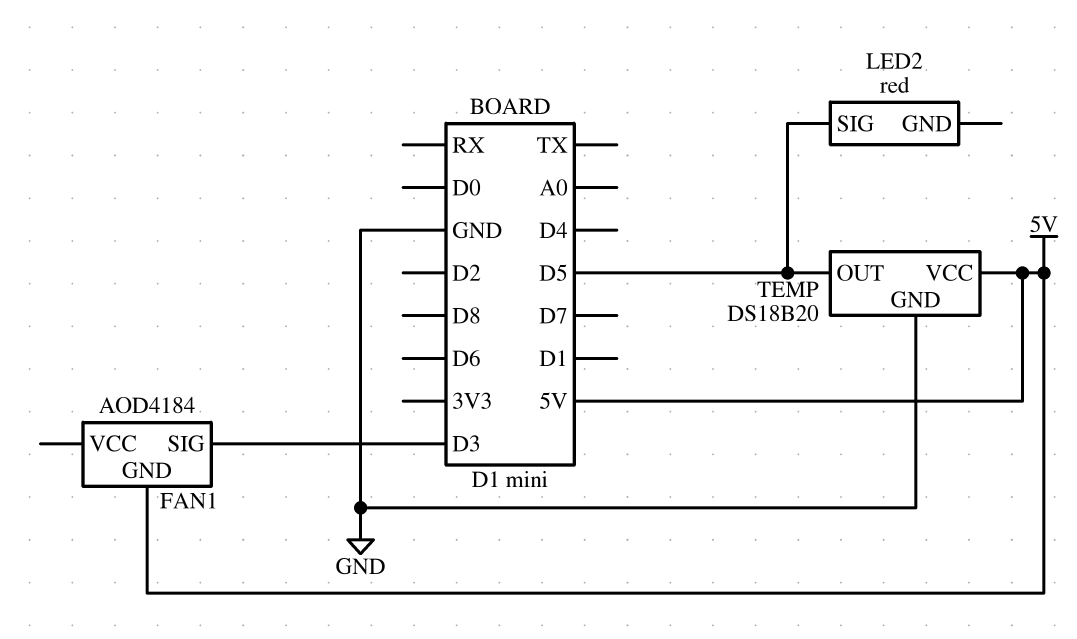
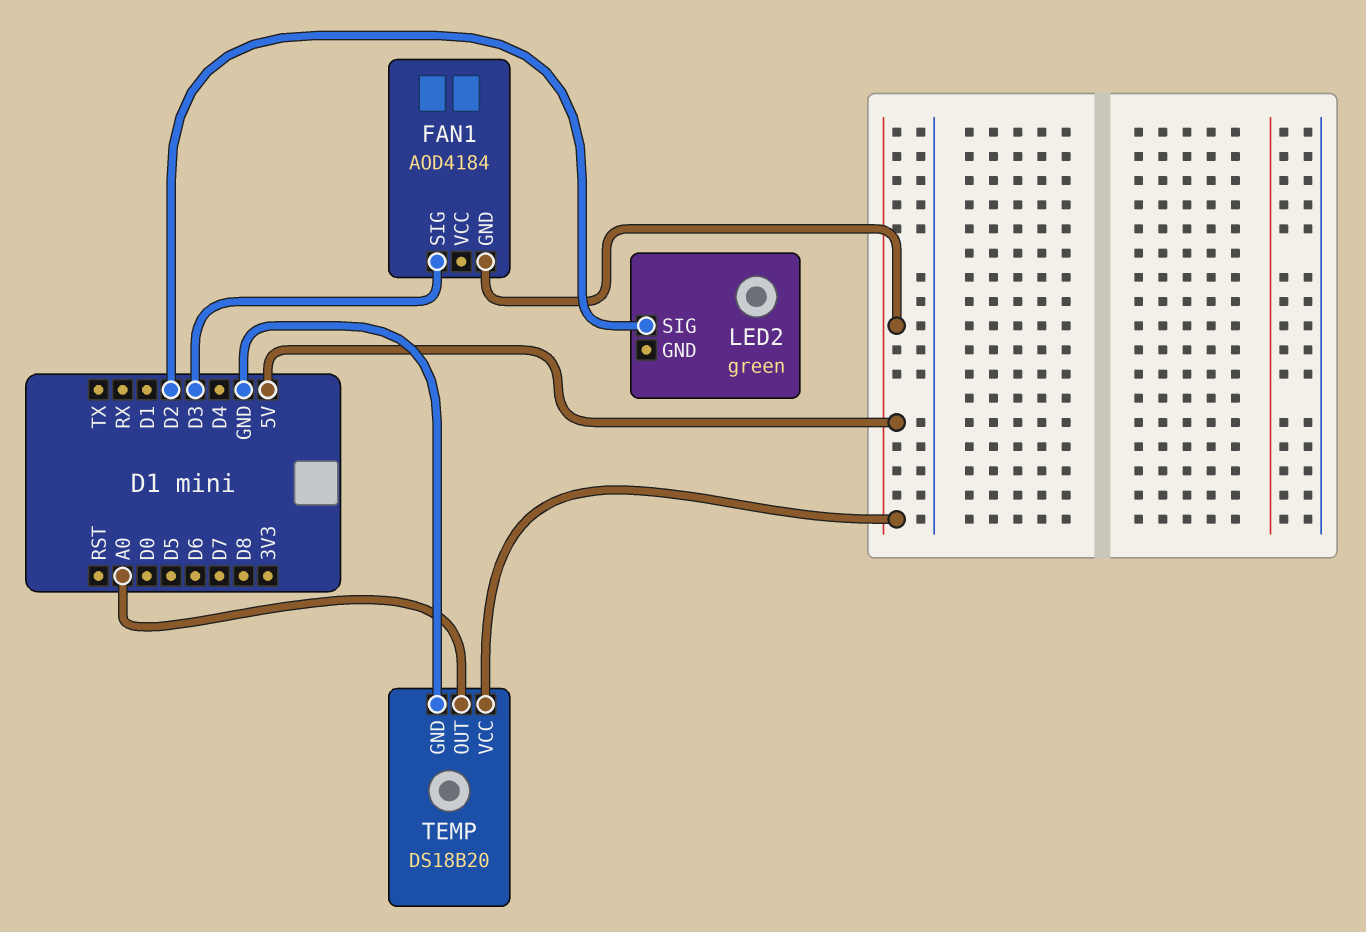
LED2: red -> green
LED2 pin SIG: D5 -> D2
TEMP pin OUT: D5 -> A0

